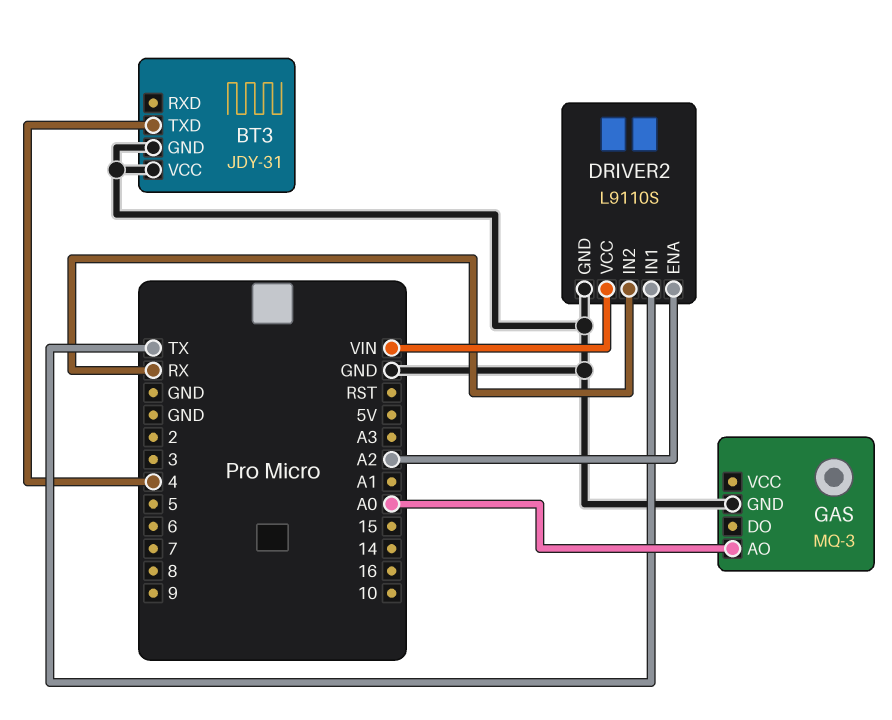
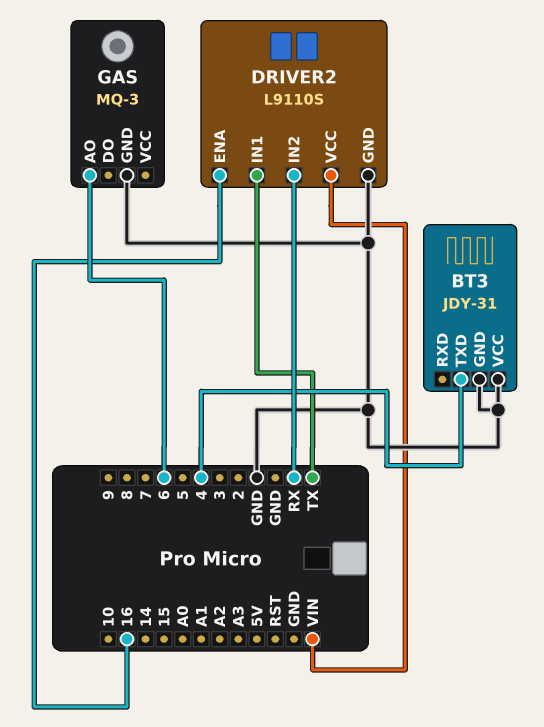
DRIVER2 pin ENA: A2 -> 16
GAS pin AO: A0 -> 6

